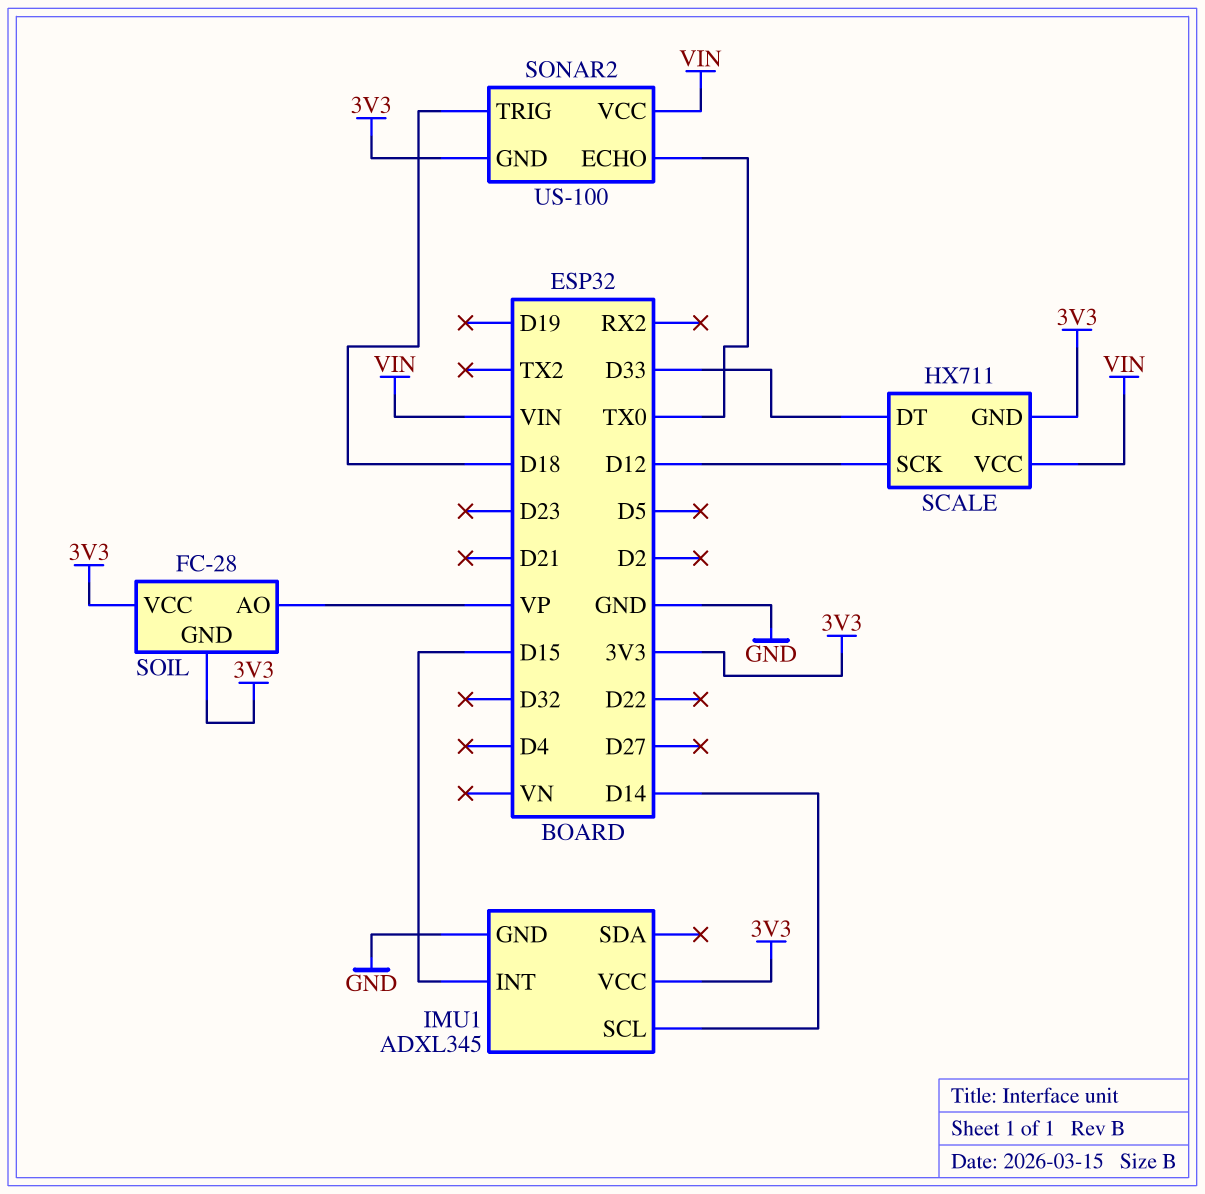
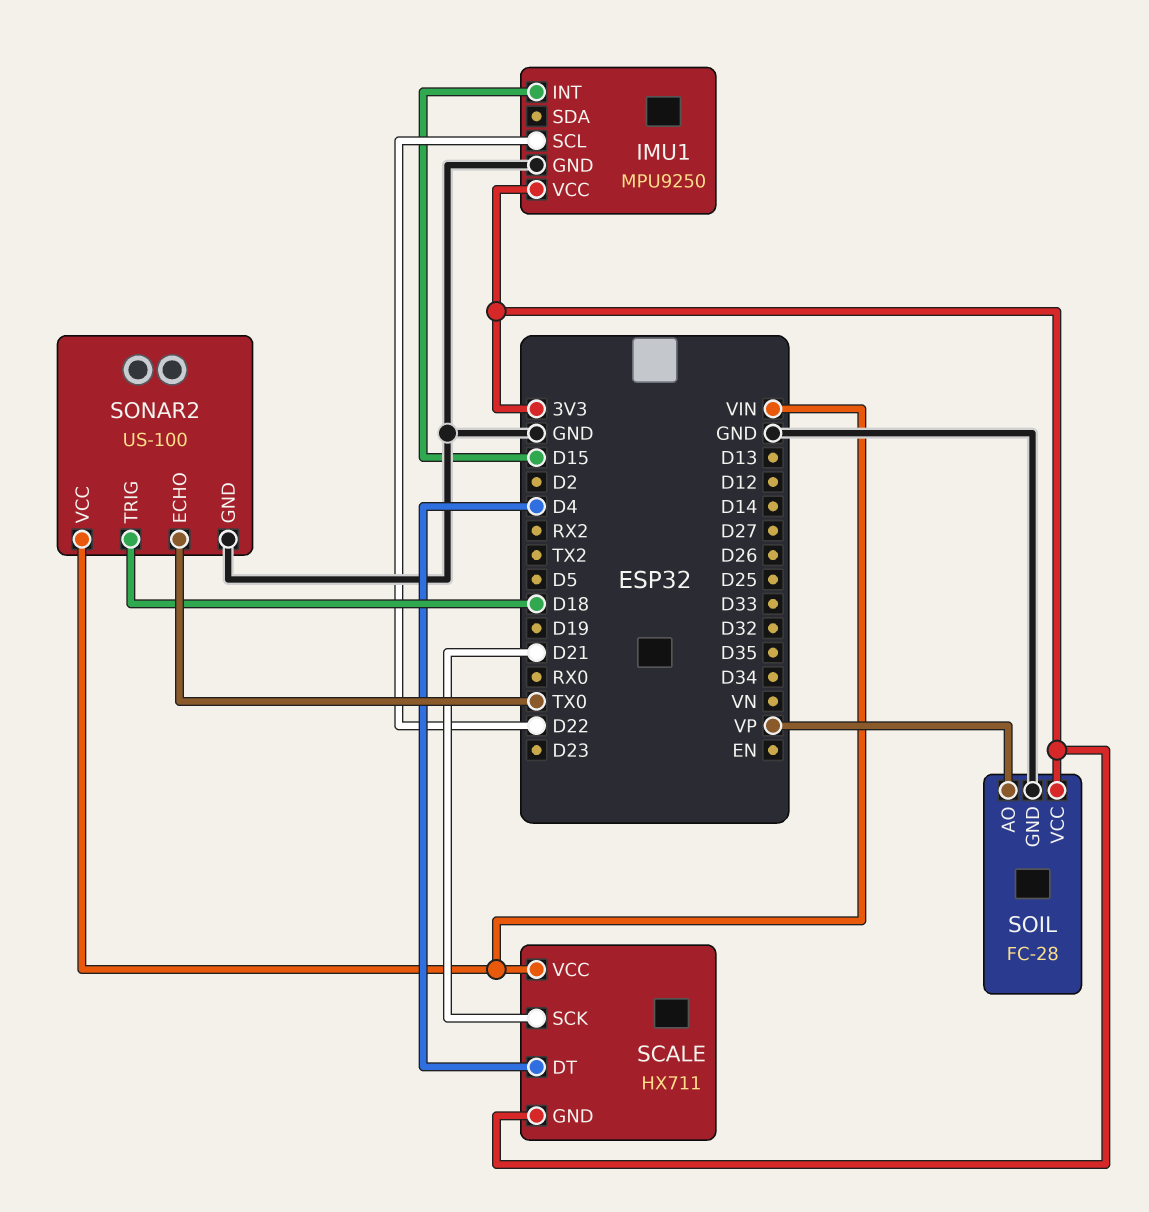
IMU1: ADXL345 -> MPU9250
IMU1 pin SCL: D14 -> D22
SCALE pin DT: D33 -> D4
SCALE pin SCK: D12 -> D21
SOIL pin GND: 3V3 -> GND
SONAR2 pin GND: 3V3 -> GND

